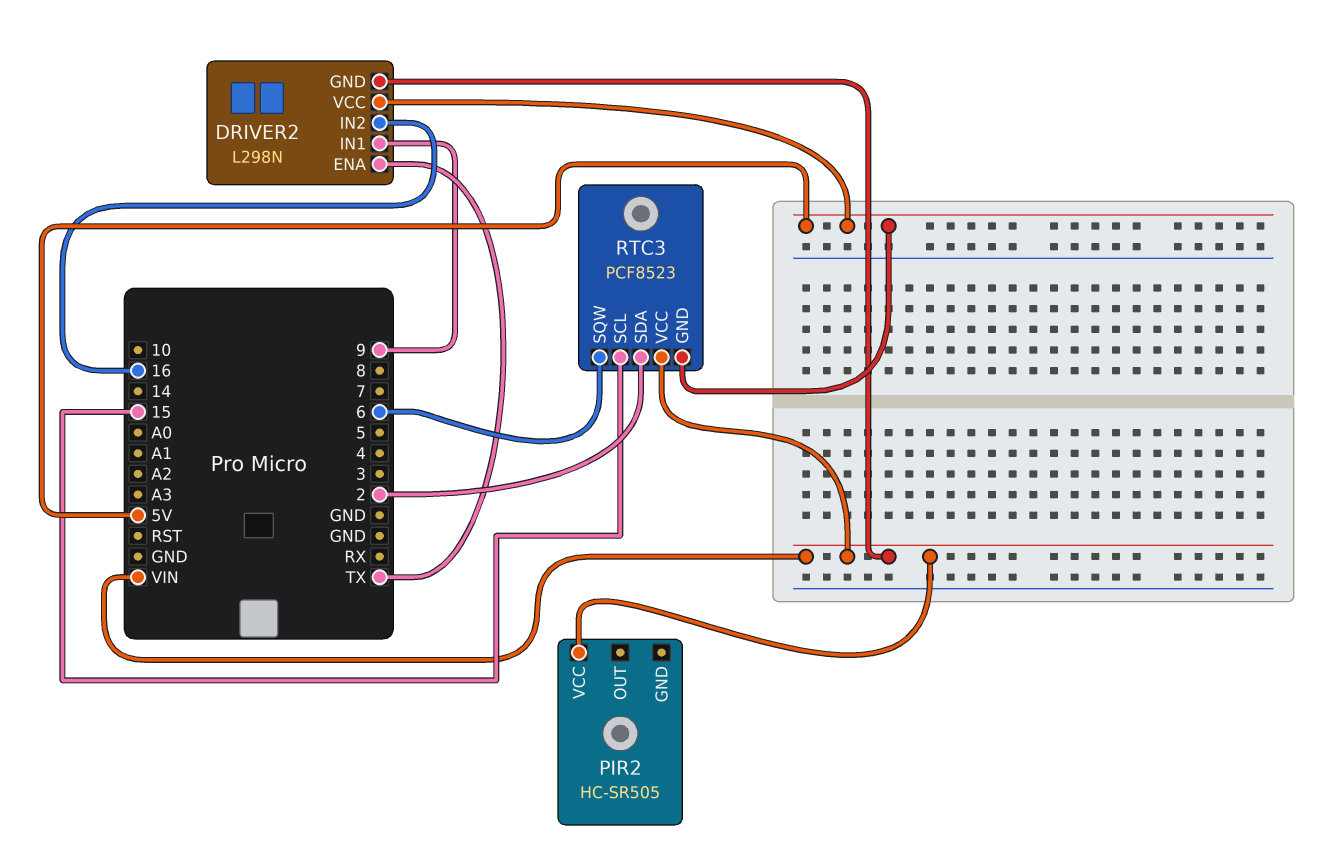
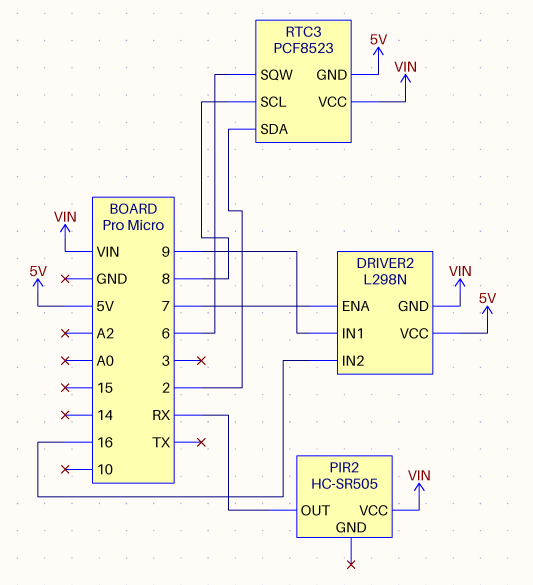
DRIVER2 pin ENA: TX -> 7
PIR2 pin OUT: none -> RX
RTC3 pin SCL: 15 -> 8

